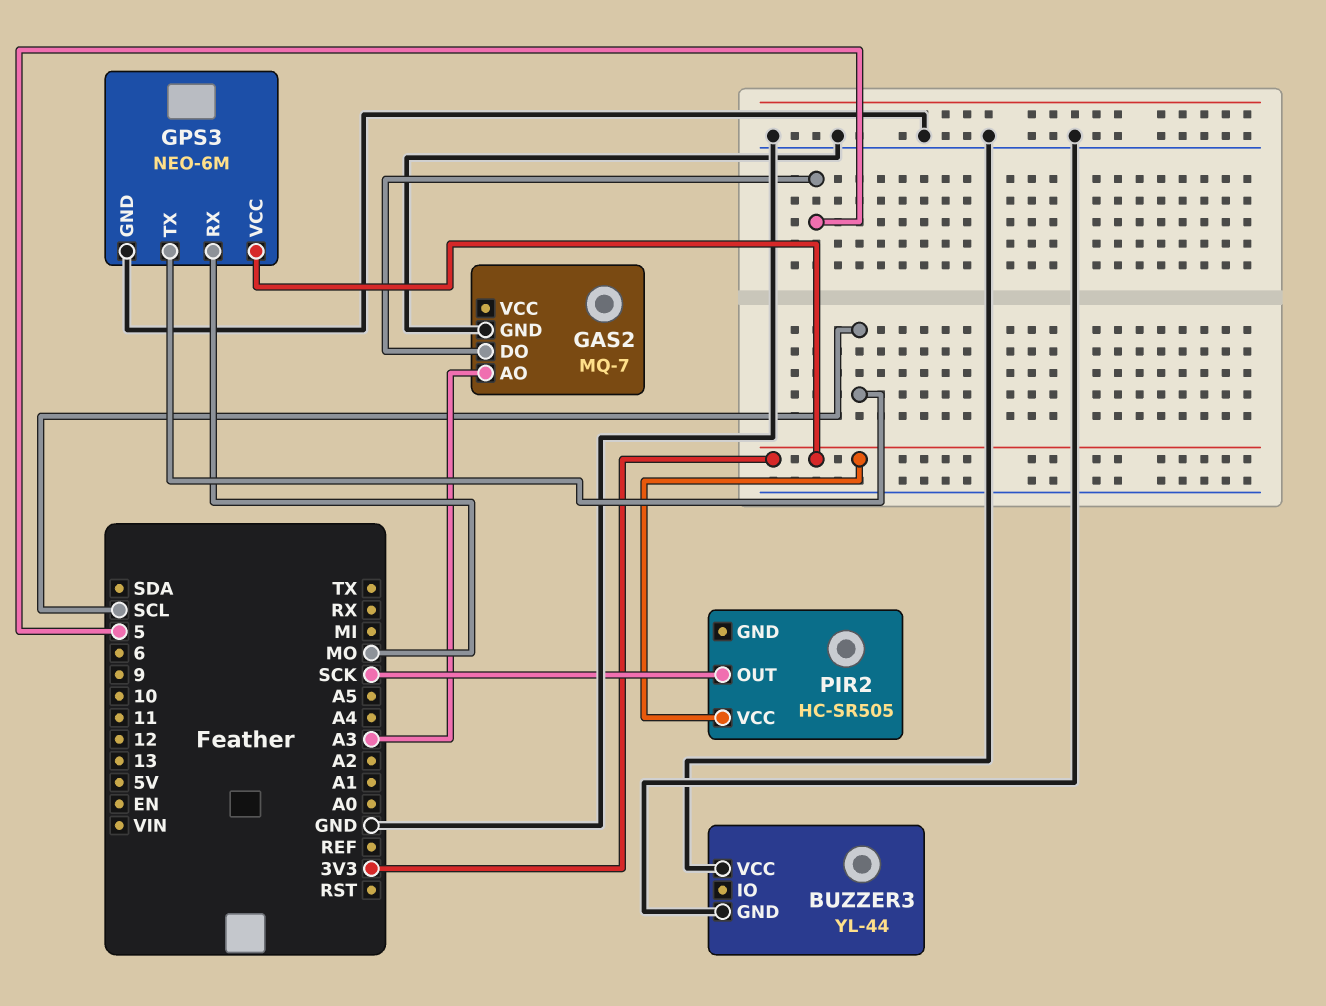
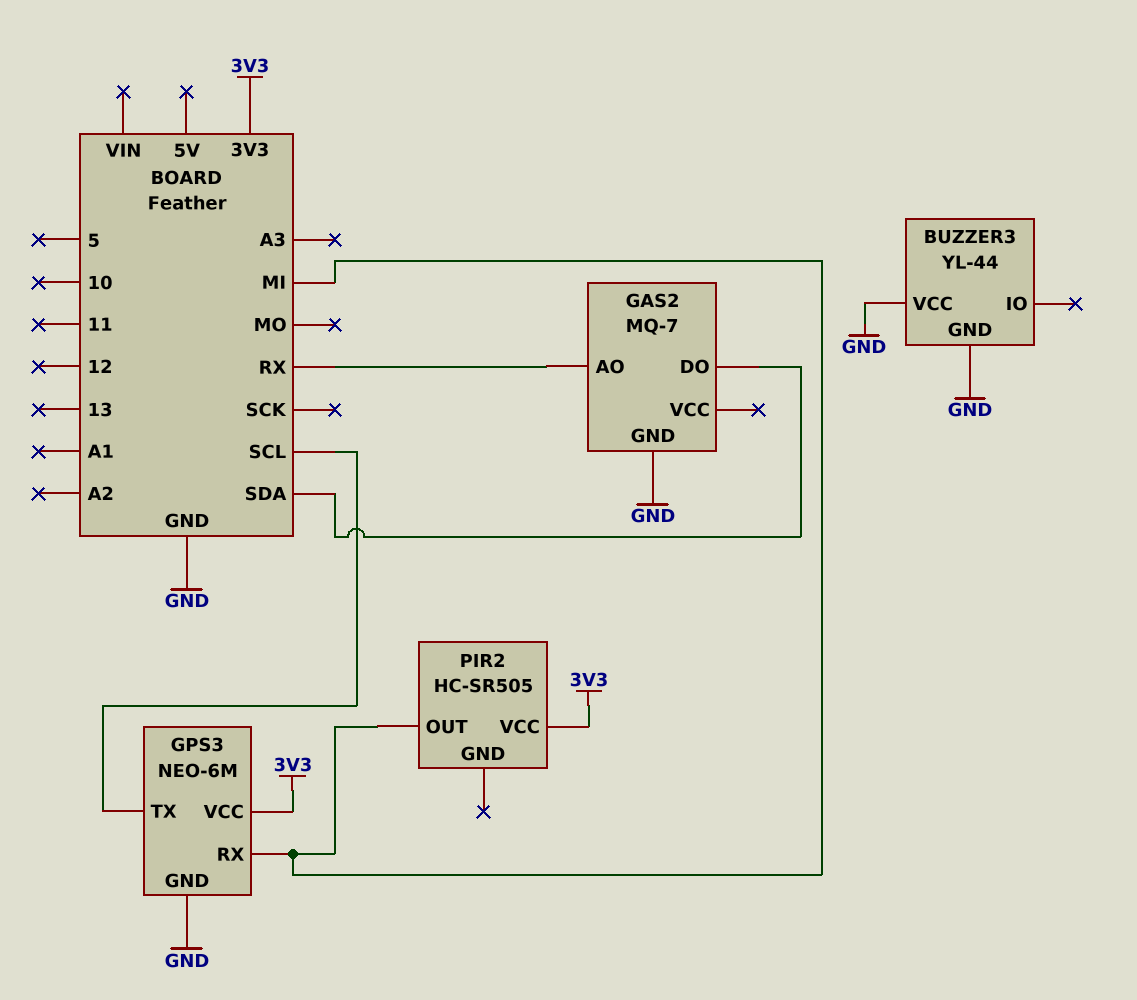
GAS2 pin AO: A3 -> RX
GAS2 pin DO: 5 -> SDA
GPS3 pin RX: MO -> MI
PIR2 pin OUT: SCK -> MI

